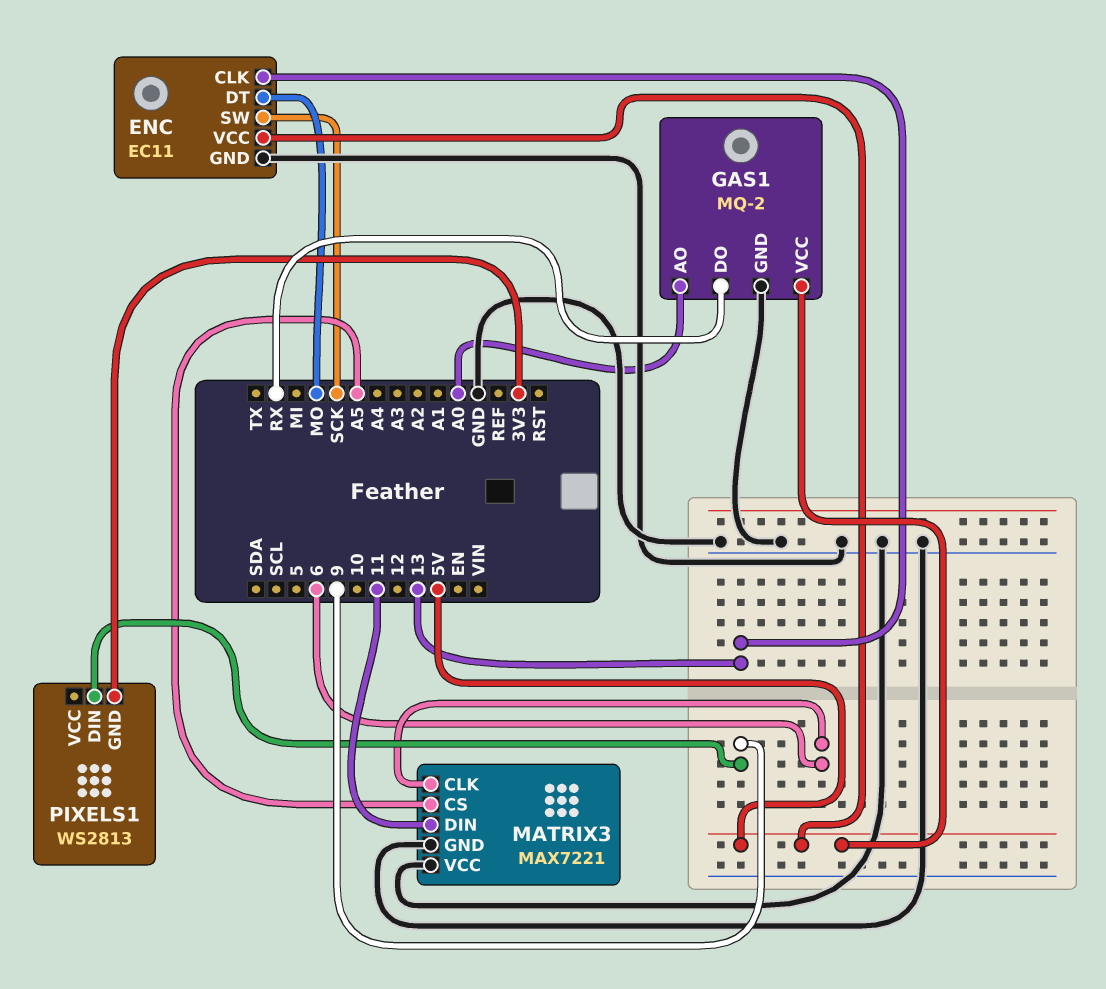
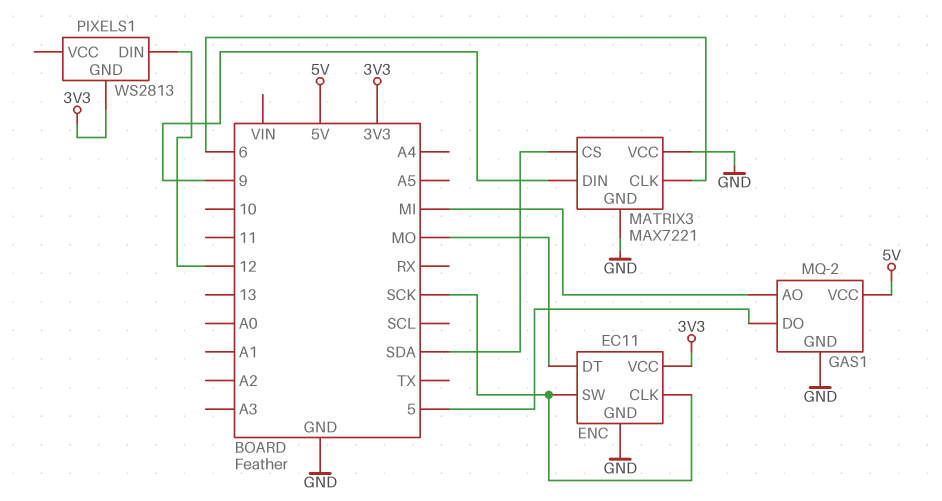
ENC pin CLK: 13 -> SCK
ENC pin VCC: 5V -> 3V3
GAS1 pin AO: A0 -> MI
GAS1 pin DO: RX -> 5
MATRIX3 pin CS: A5 -> SDA
MATRIX3 pin DIN: 11 -> 9
PIXELS1 pin DIN: 9 -> 12

